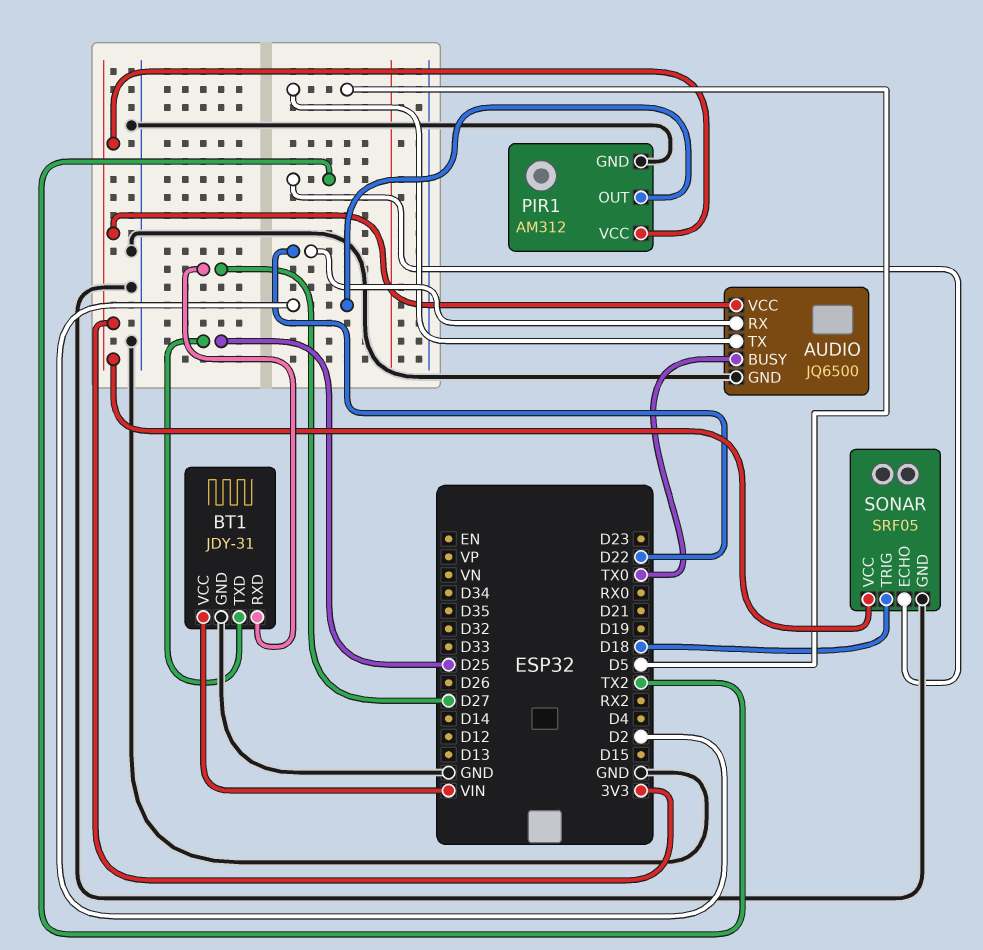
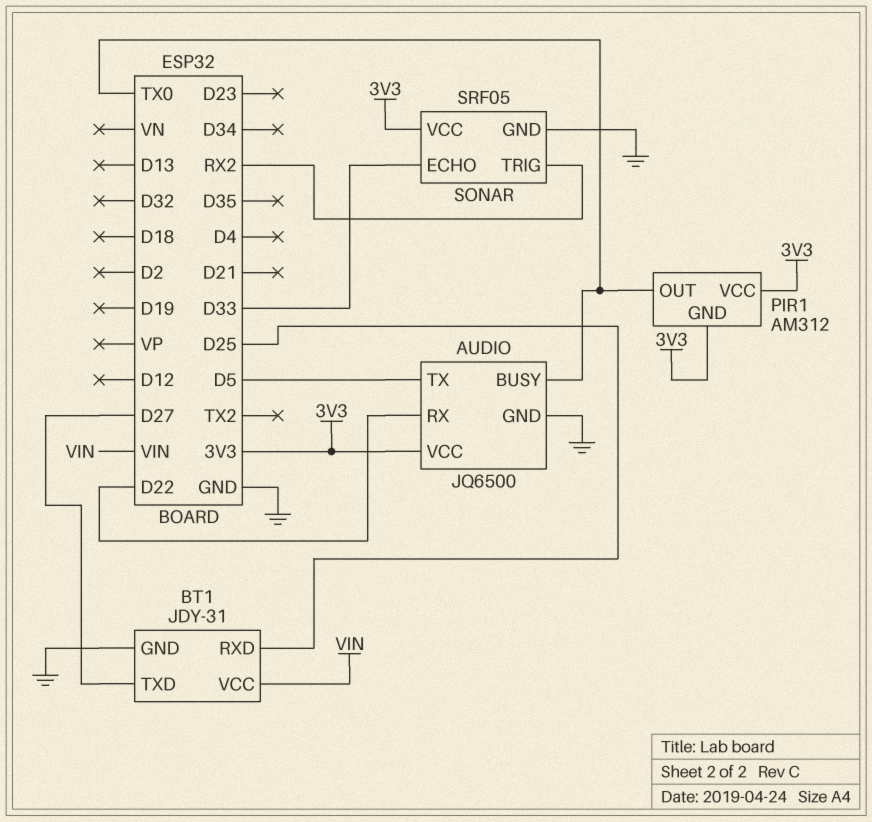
BT1 pin RXD: D27 -> D25
BT1 pin TXD: D25 -> D27
PIR1 pin GND: GND -> 3V3
PIR1 pin OUT: D2 -> TX0
SONAR pin ECHO: TX2 -> D33
SONAR pin TRIG: D18 -> RX2

